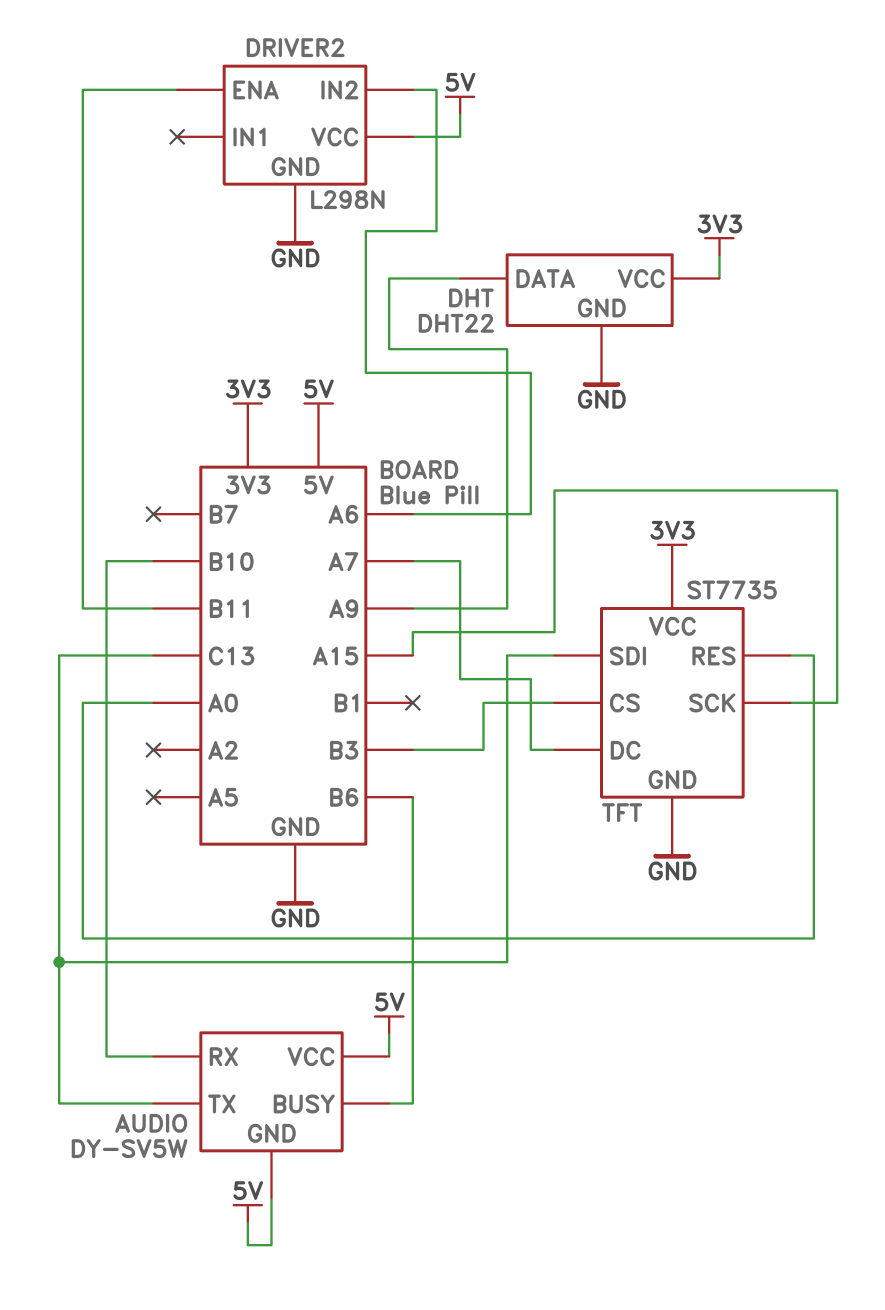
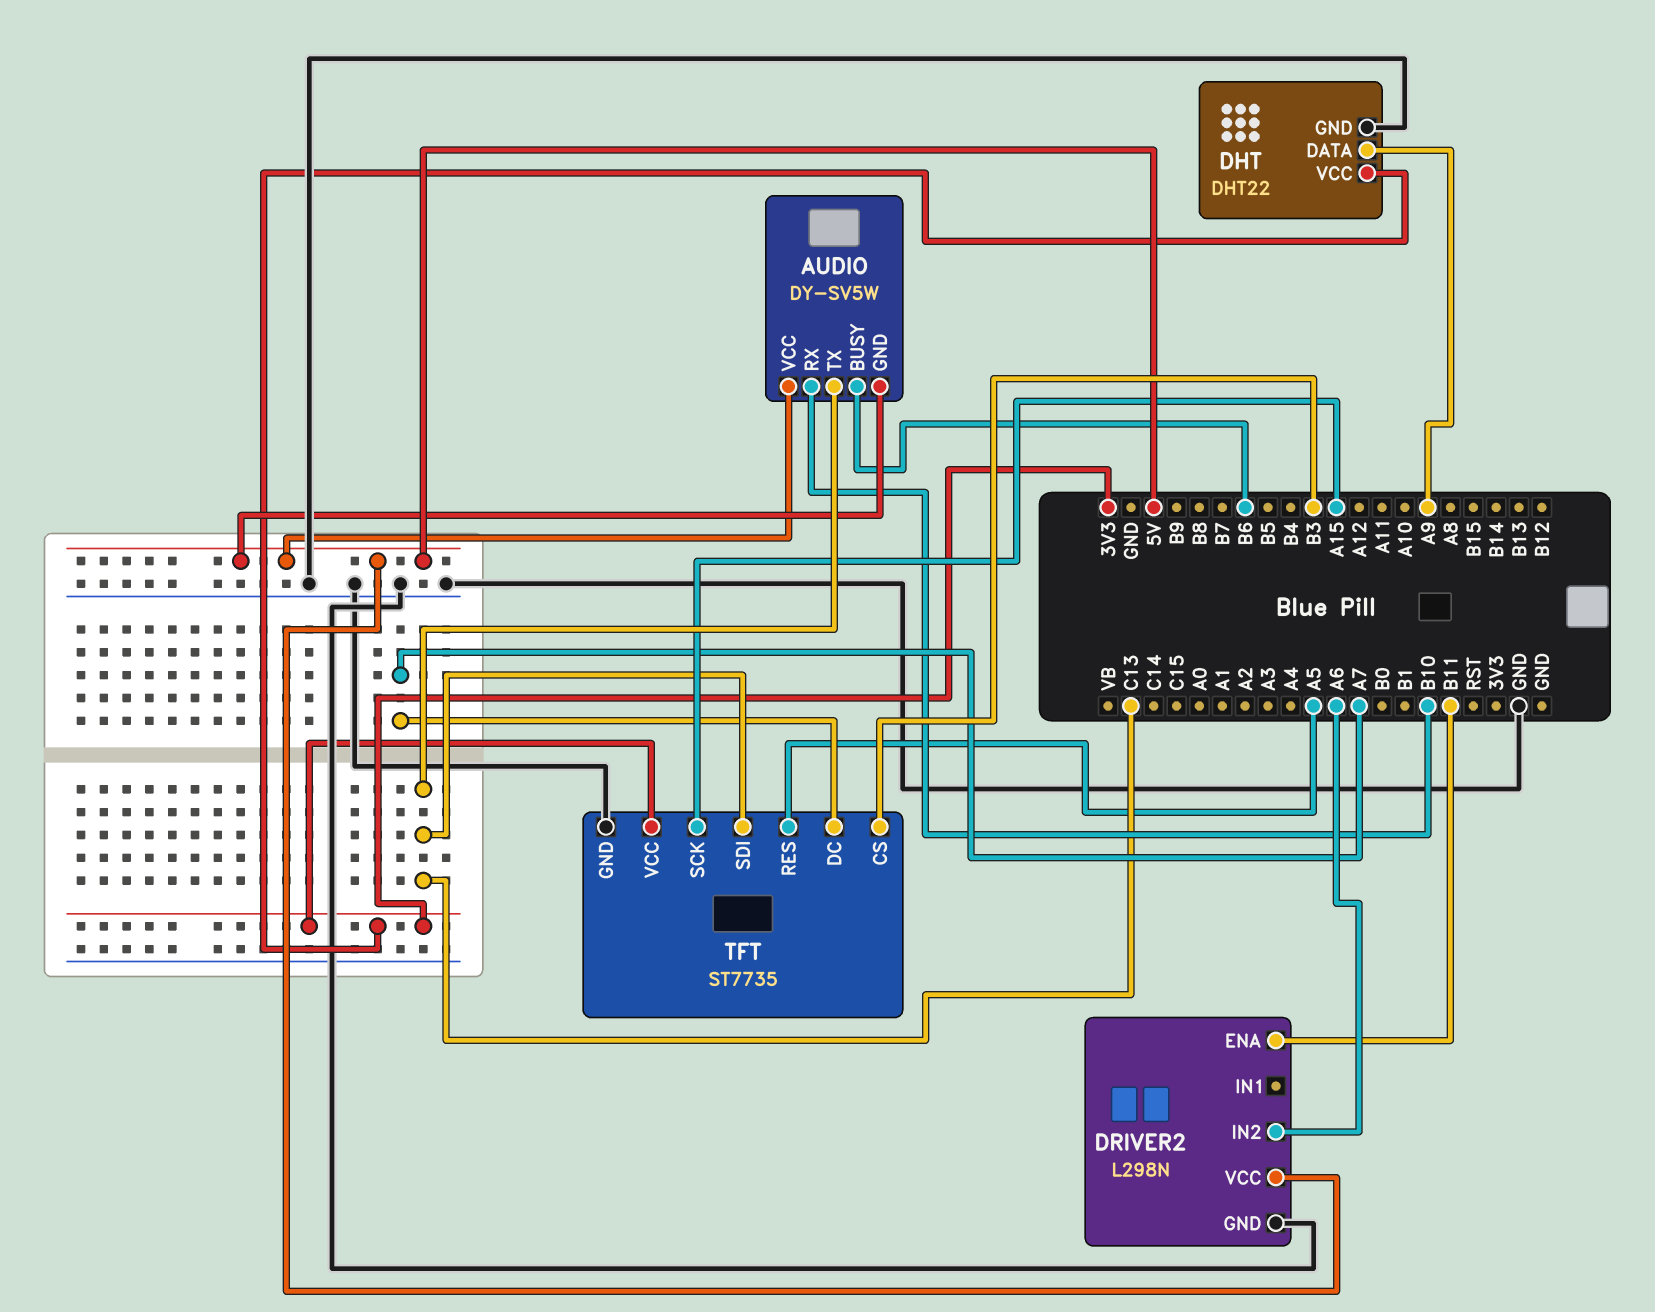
TFT pin RES: A0 -> A5

